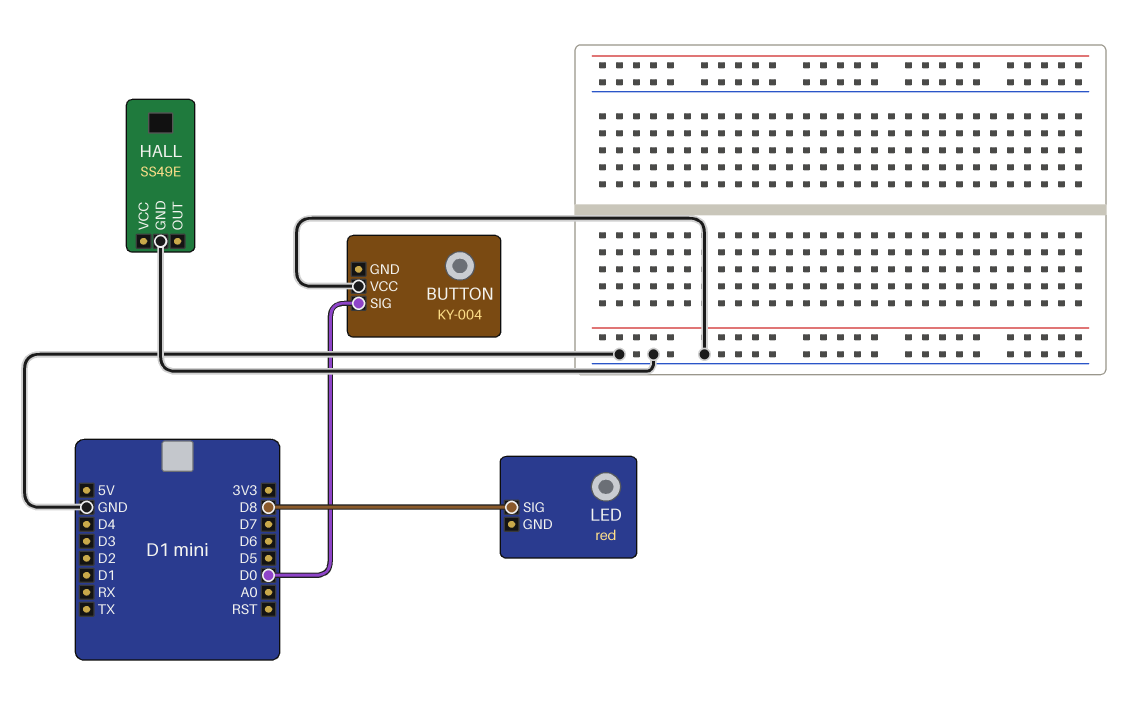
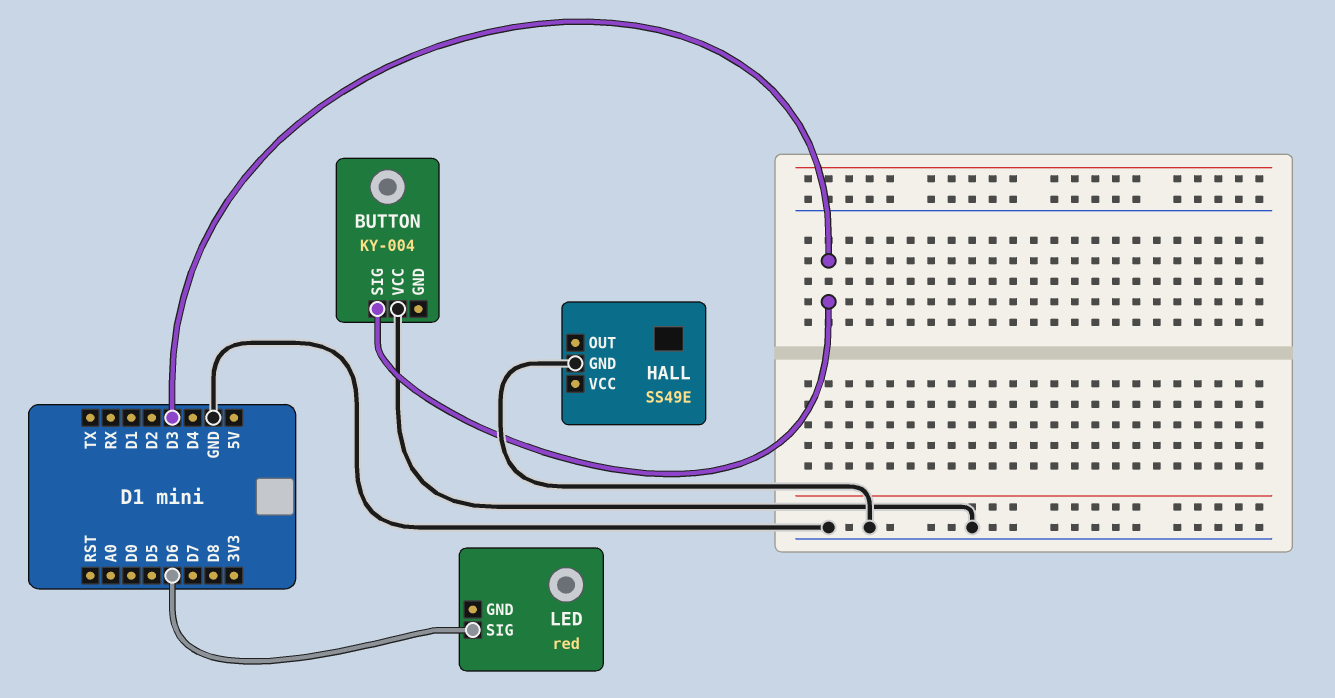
BUTTON pin SIG: D0 -> D3
LED pin SIG: D8 -> D6

